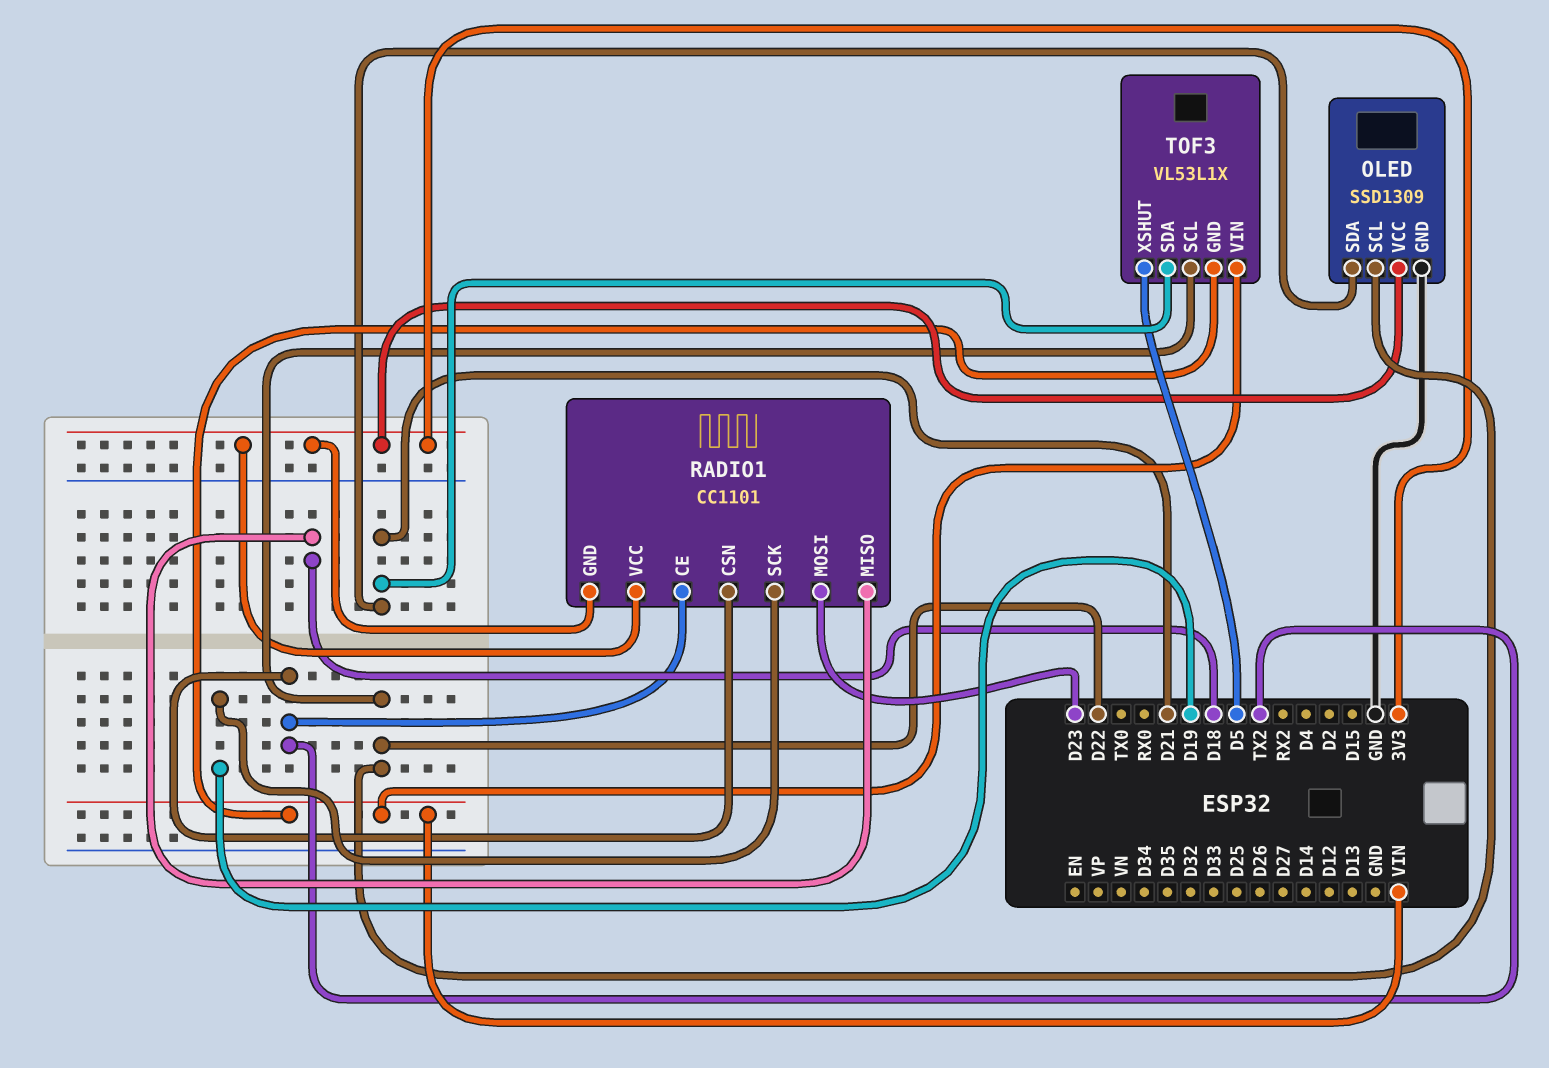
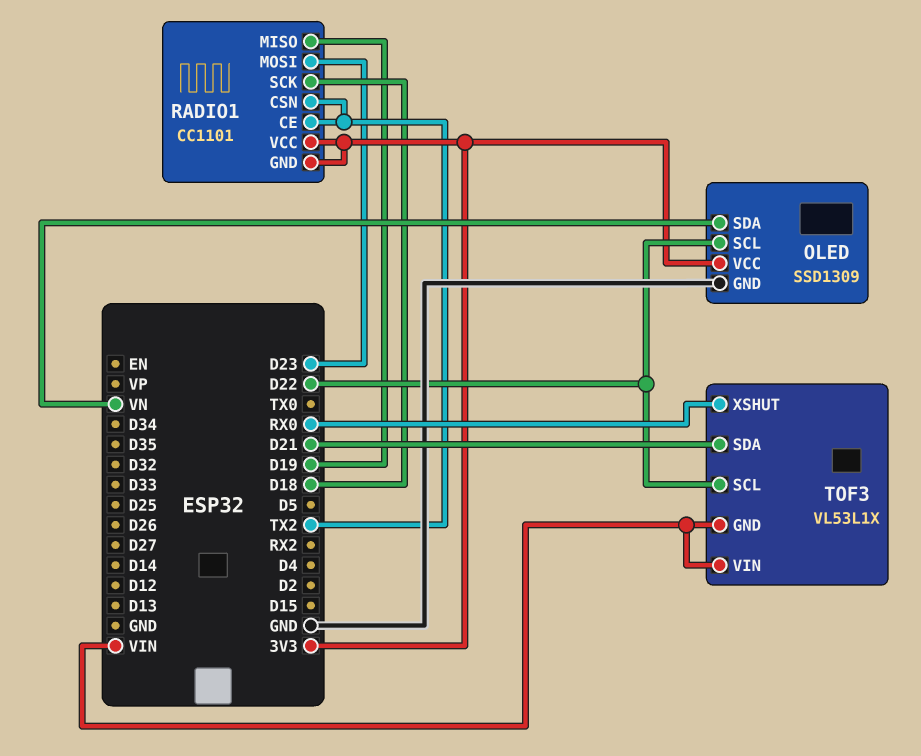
OLED pin SDA: D21 -> VN
RADIO1 pin MISO: D18 -> D19
RADIO1 pin SCK: D19 -> D18
TOF3 pin XSHUT: D5 -> RX0

